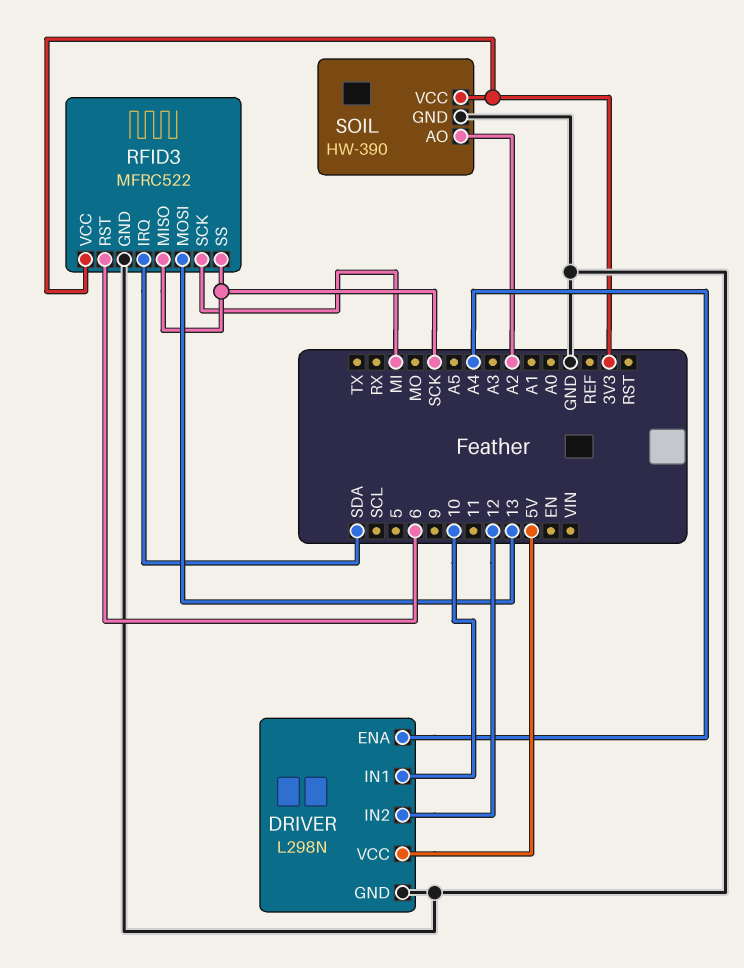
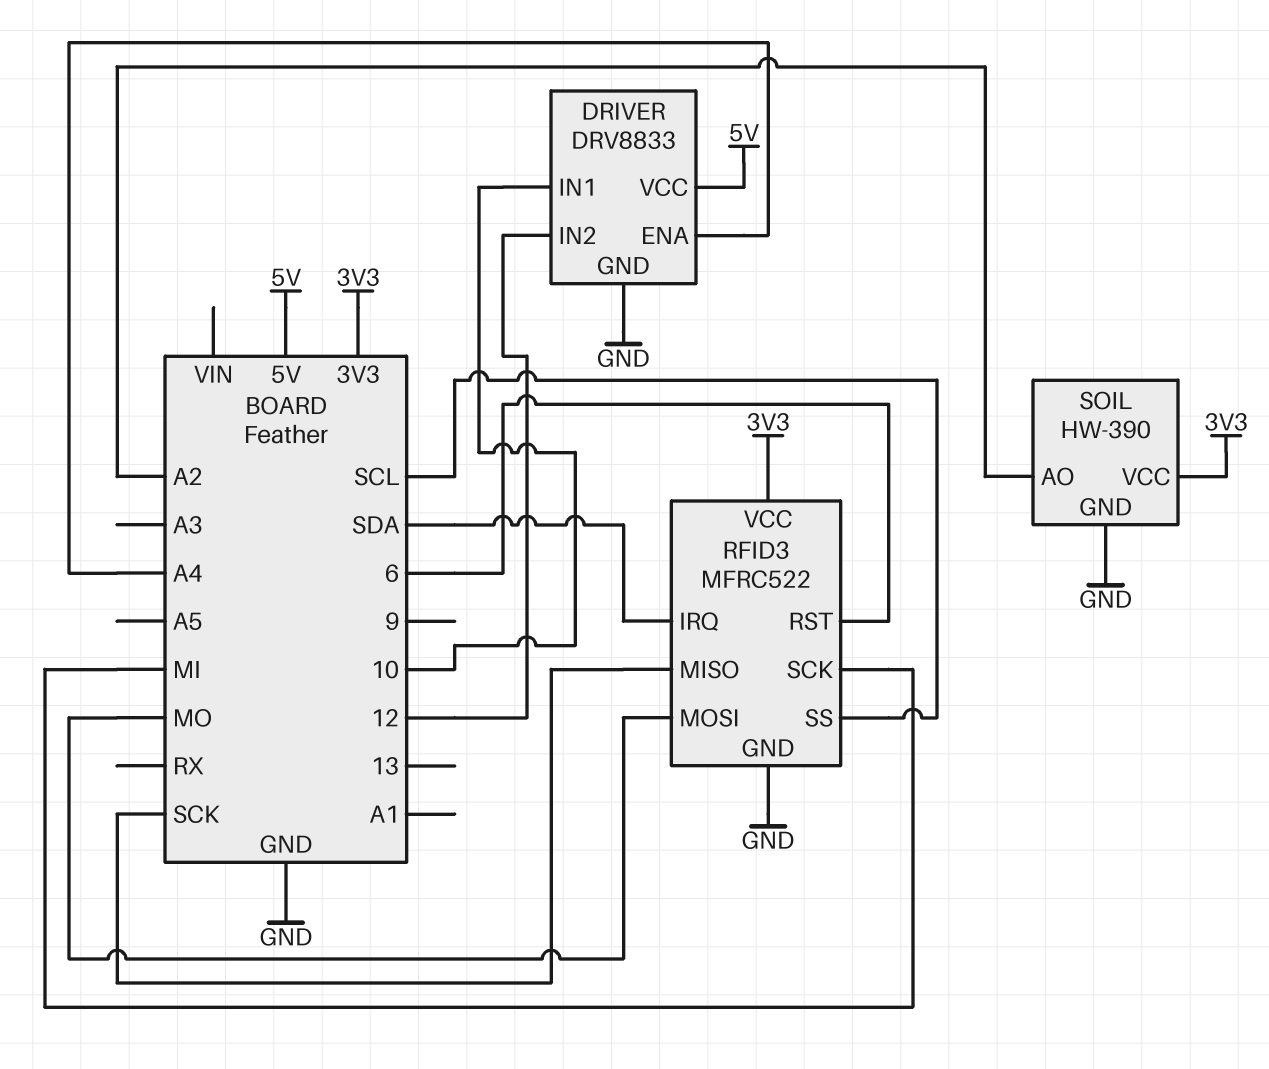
DRIVER: L298N -> DRV8833
RFID3 pin MOSI: 13 -> MO
RFID3 pin SS: SCK -> SCL

